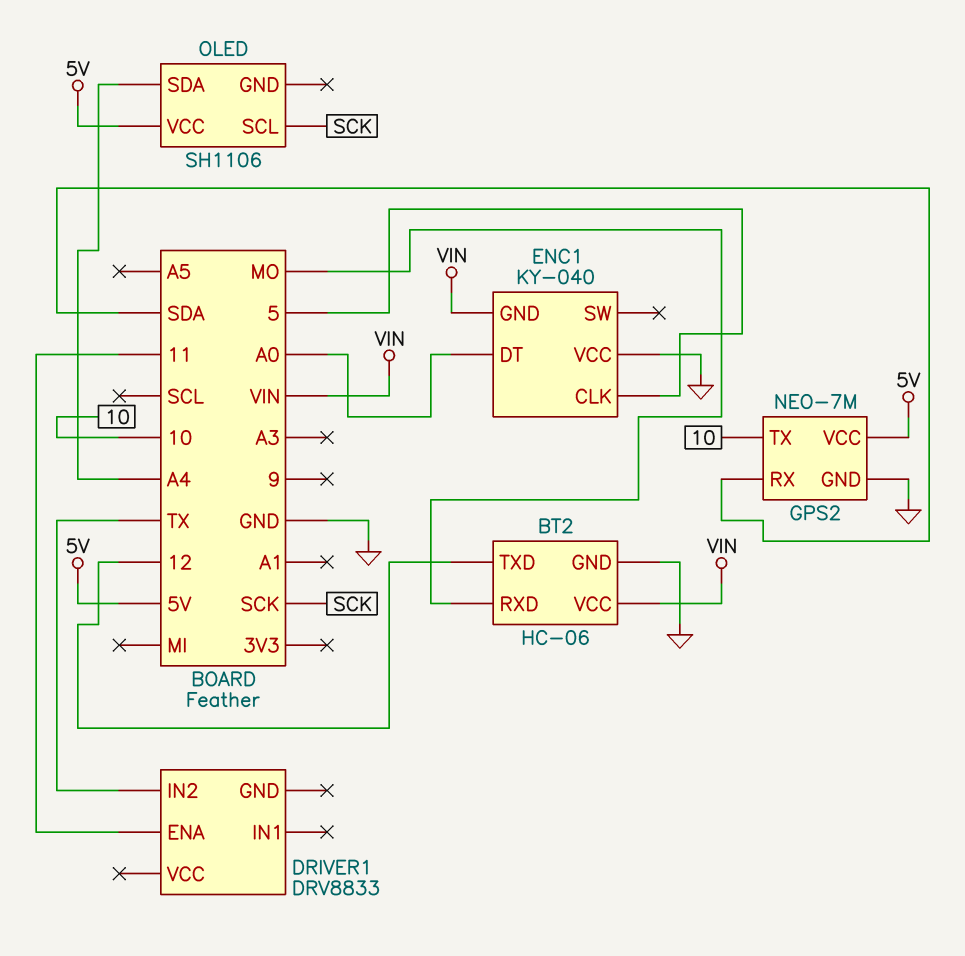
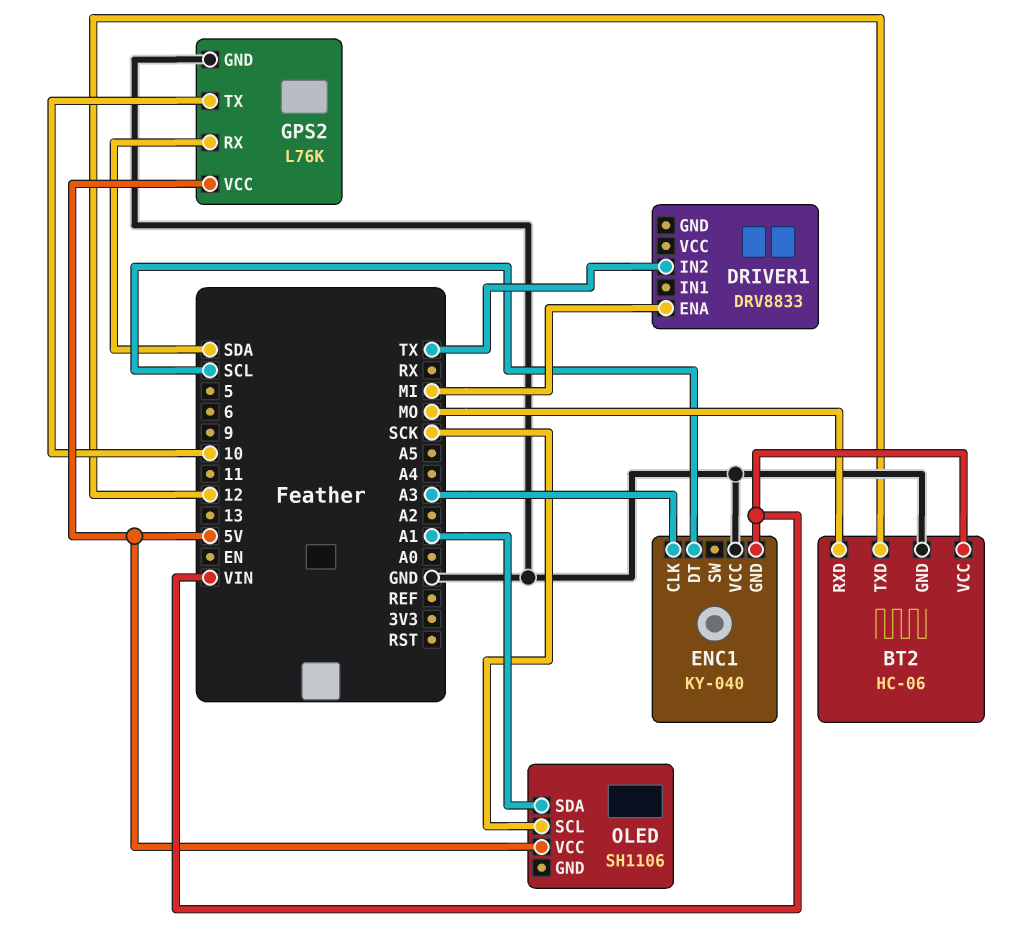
DRIVER1 pin ENA: 11 -> MI
ENC1 pin CLK: 5 -> A3
ENC1 pin DT: A0 -> SCL
GPS2: NEO-7M -> L76K
OLED pin SDA: A4 -> A1

